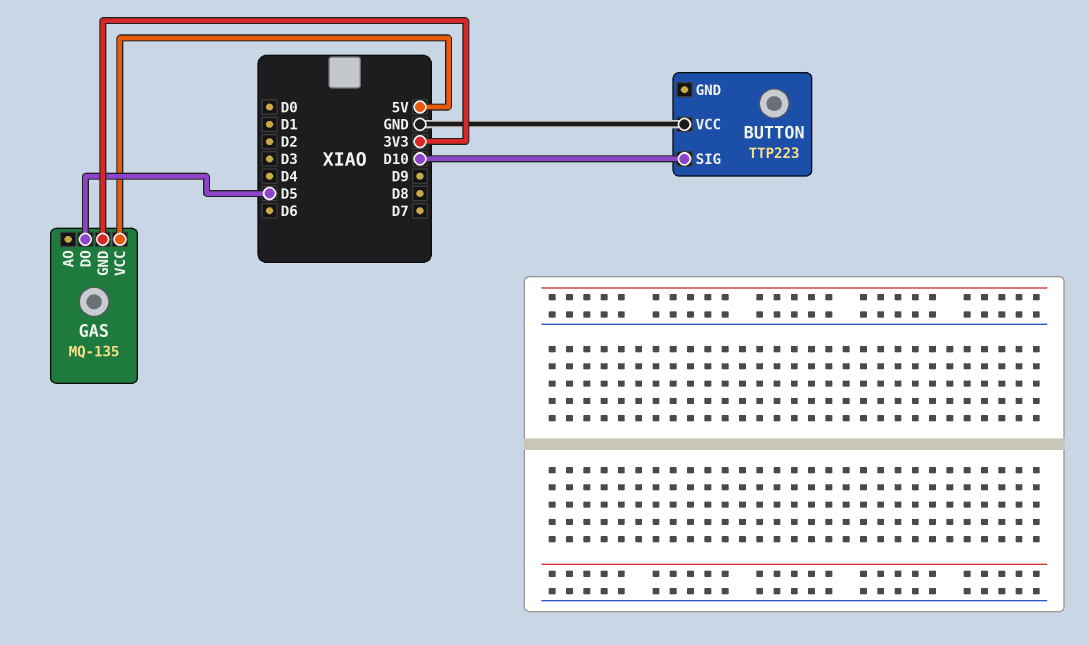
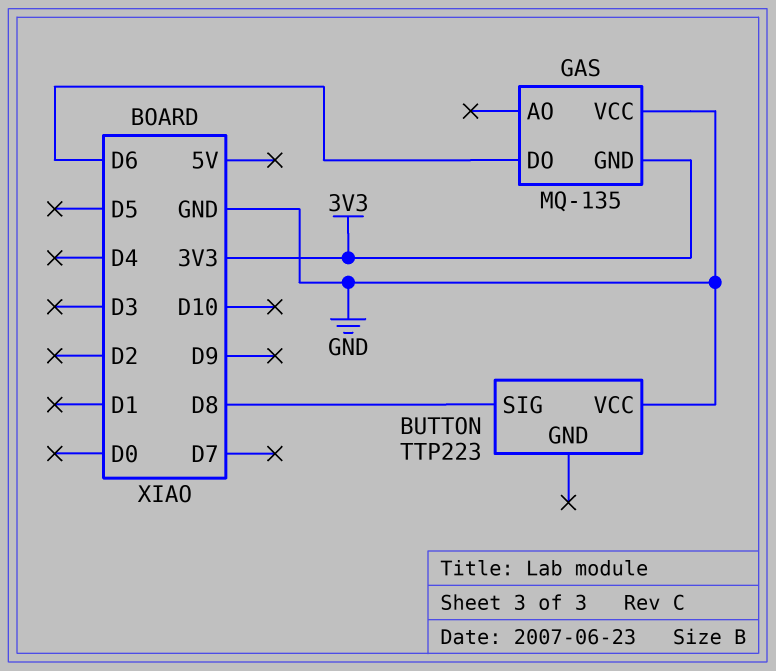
BUTTON pin SIG: D10 -> D8
GAS pin DO: D5 -> D6
GAS pin VCC: 5V -> GND

